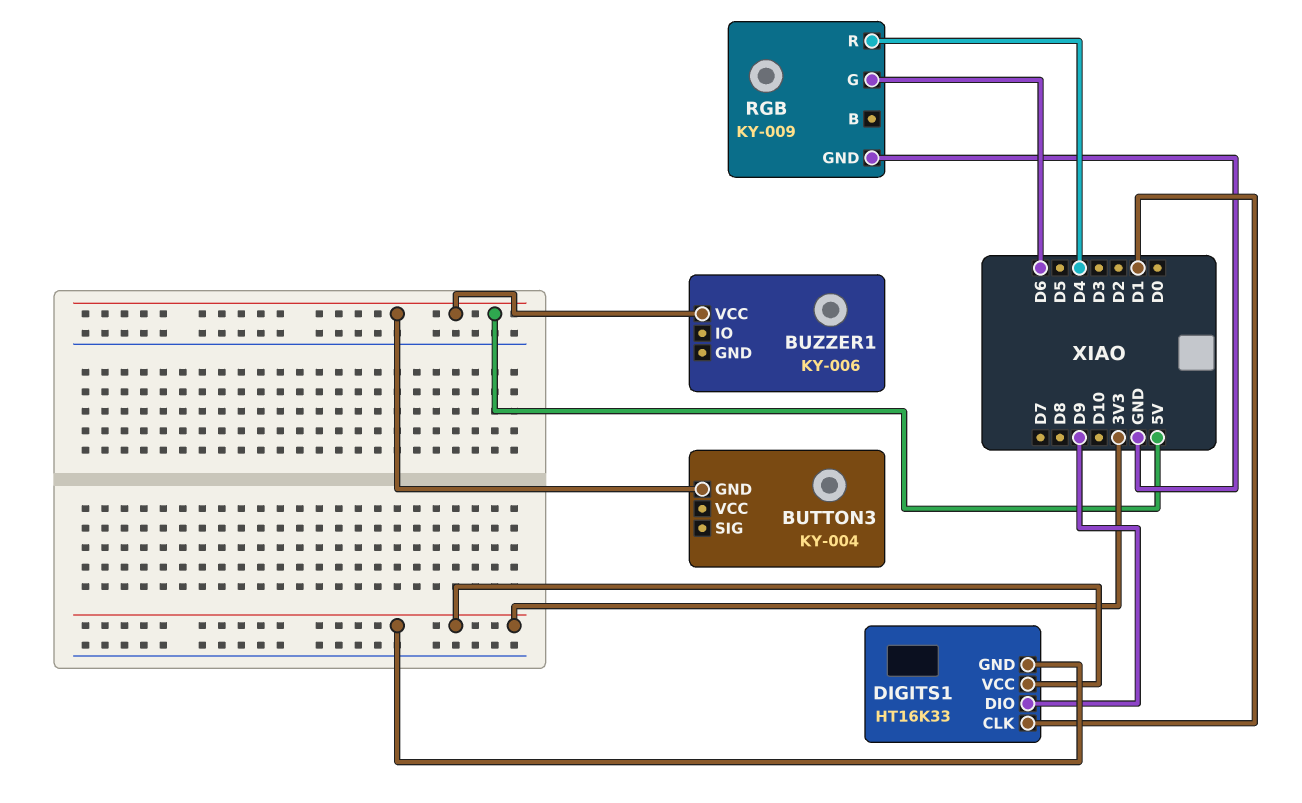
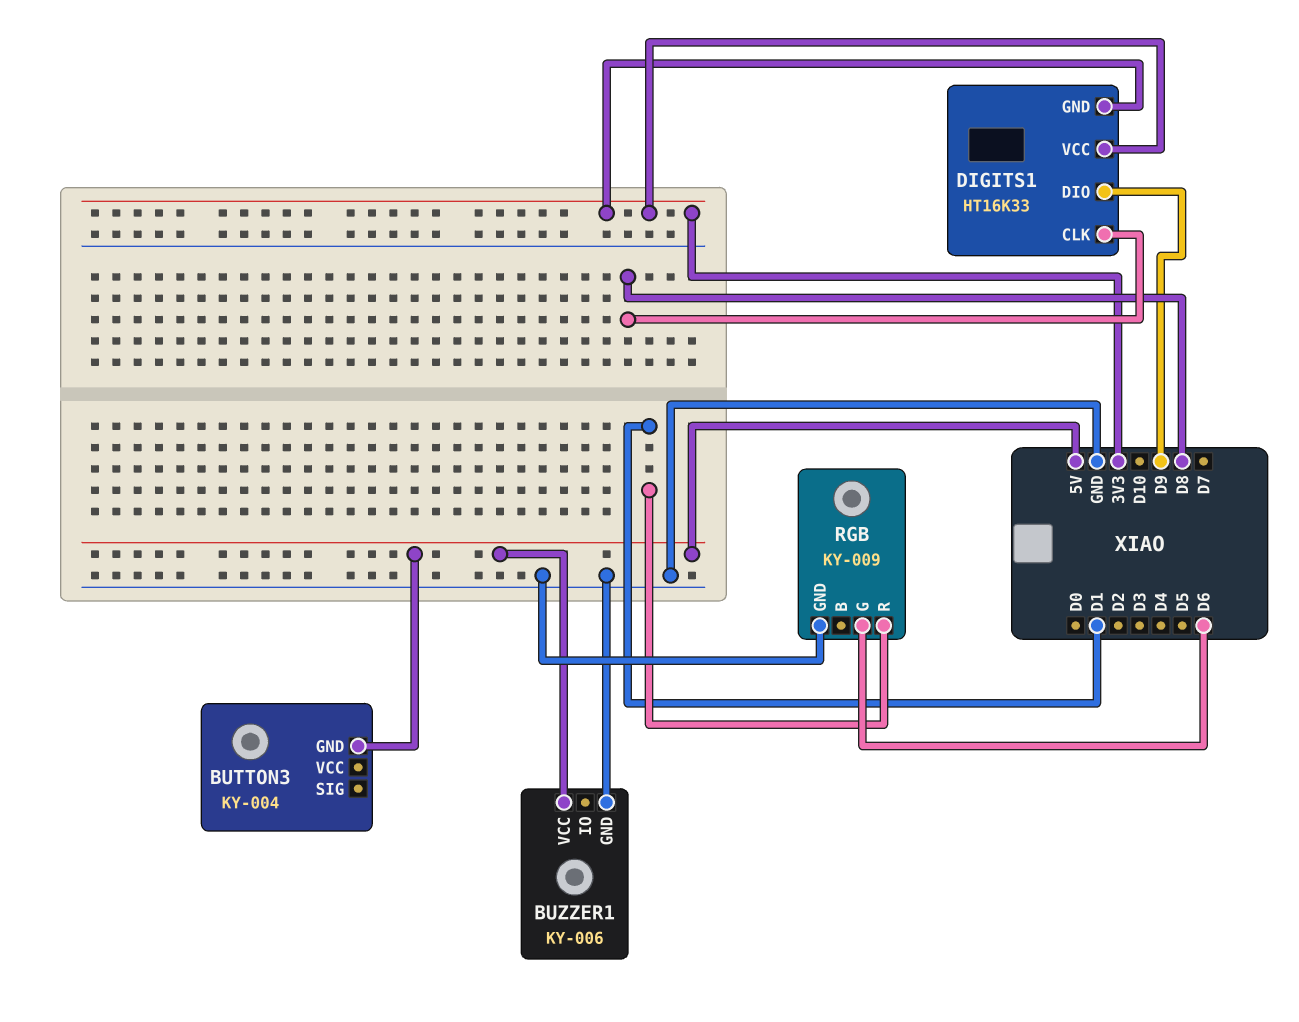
BUZZER1 pin GND: none -> GND
DIGITS1 pin CLK: D1 -> D8
RGB pin R: D4 -> D1

